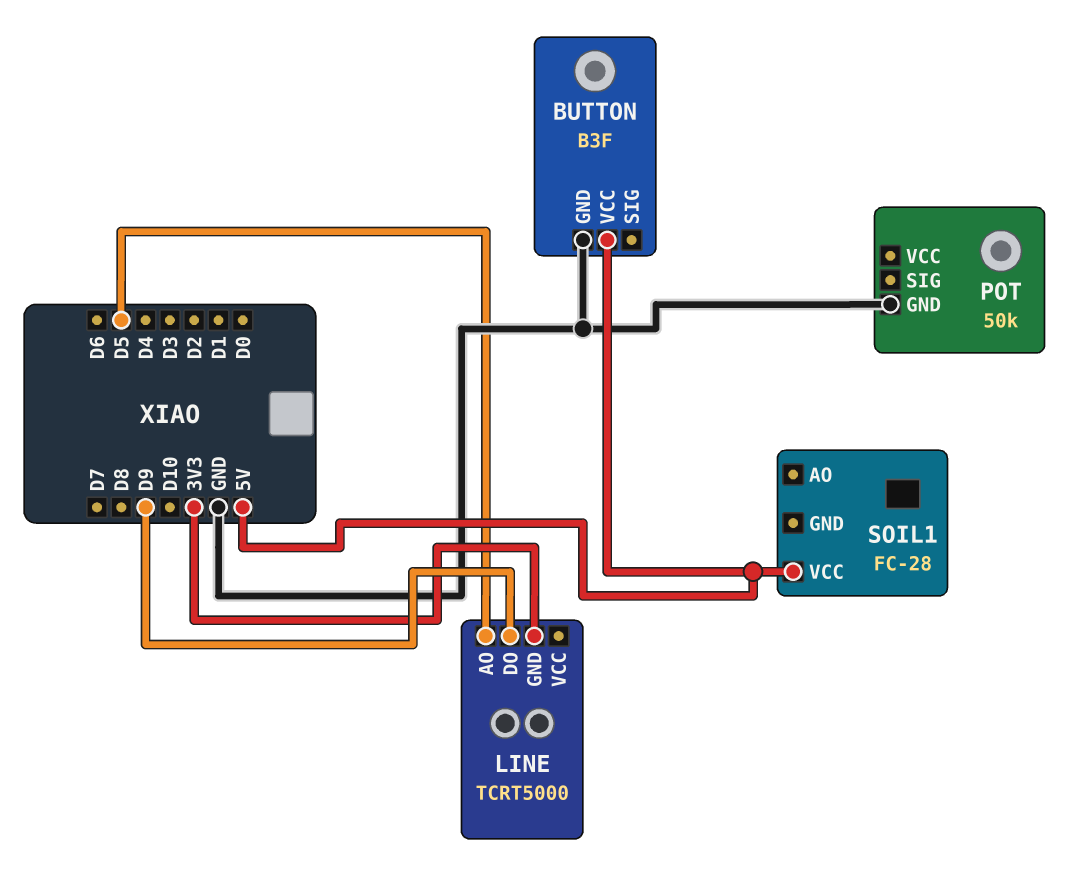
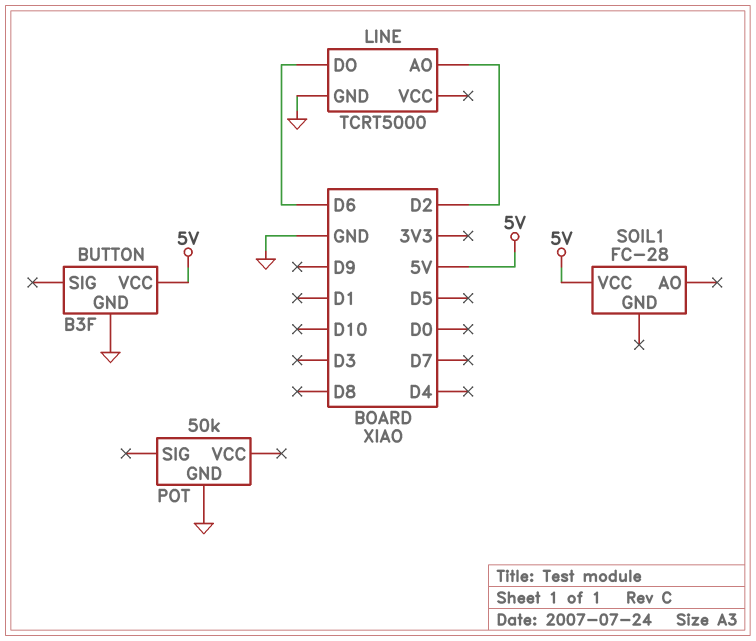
LINE pin AO: D5 -> D2
LINE pin DO: D9 -> D6
LINE pin GND: 3V3 -> GND

